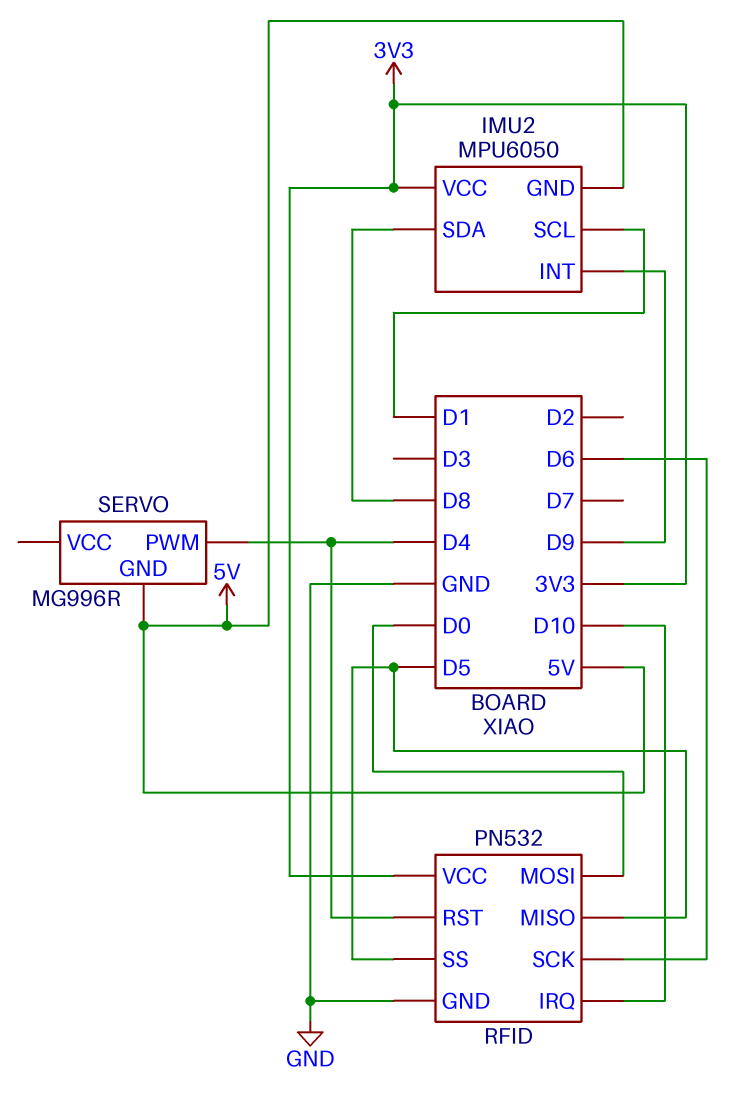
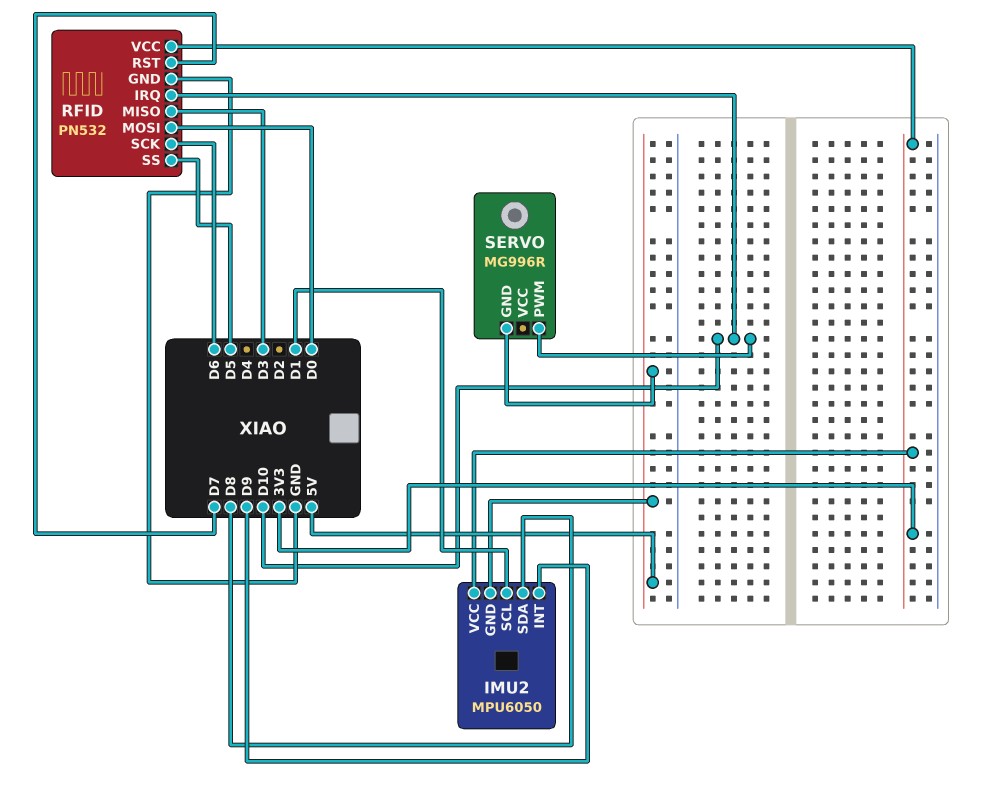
RFID pin MISO: D5 -> D3
RFID pin RST: D4 -> D7
SERVO pin PWM: D4 -> D10

